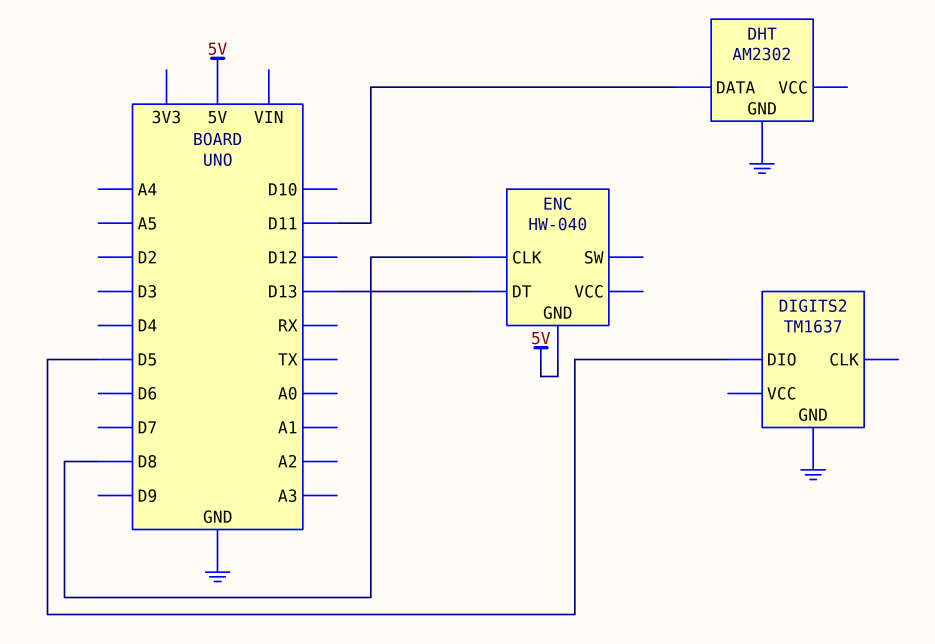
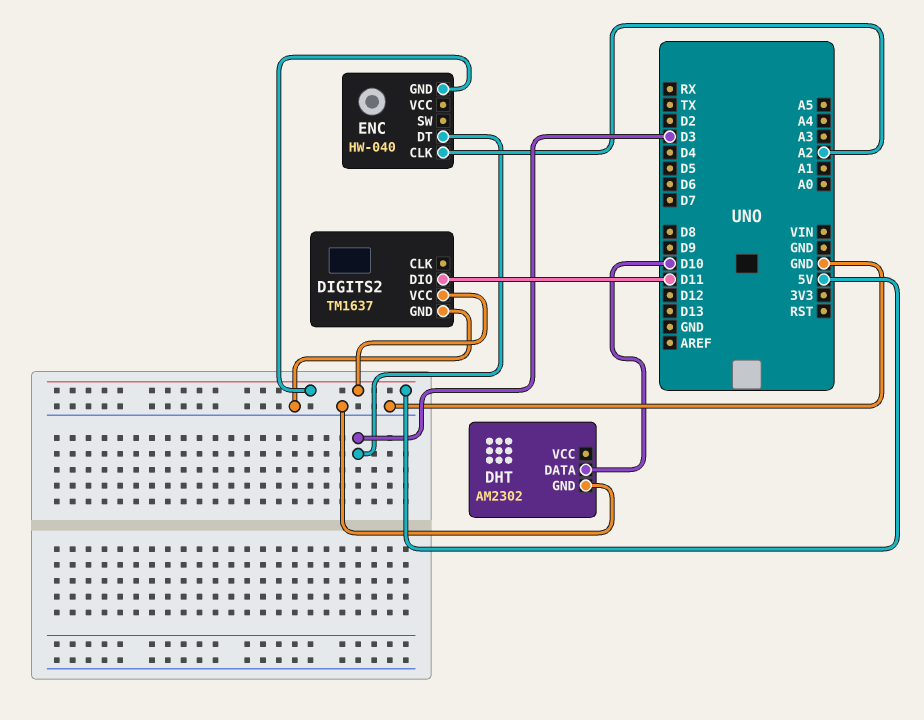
DHT pin DATA: D11 -> D10
DIGITS2 pin DIO: D5 -> D11
DIGITS2 pin VCC: none -> 5V
ENC pin CLK: D8 -> A2
ENC pin DT: D13 -> D3

